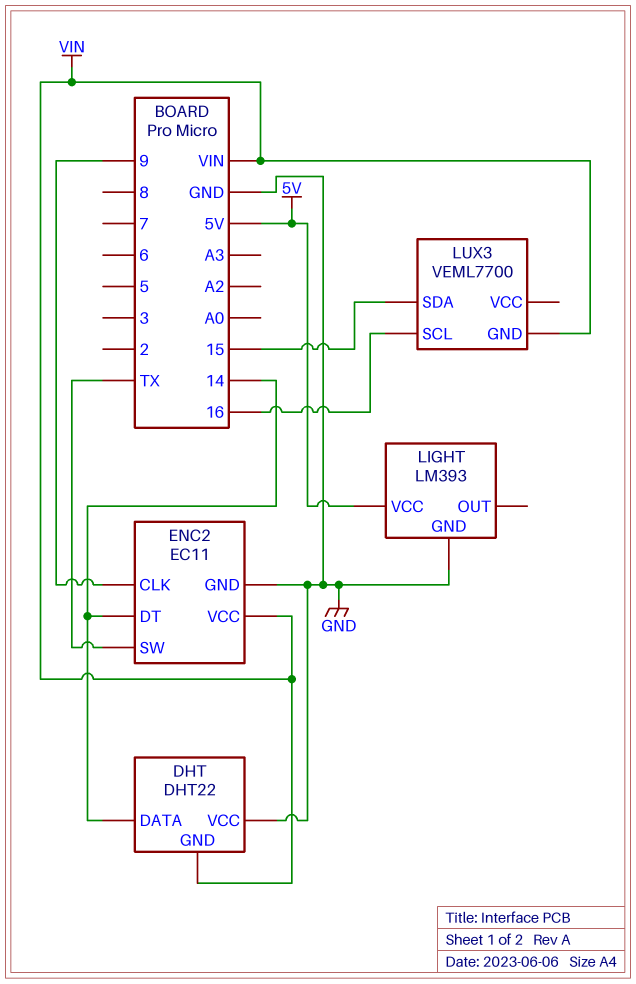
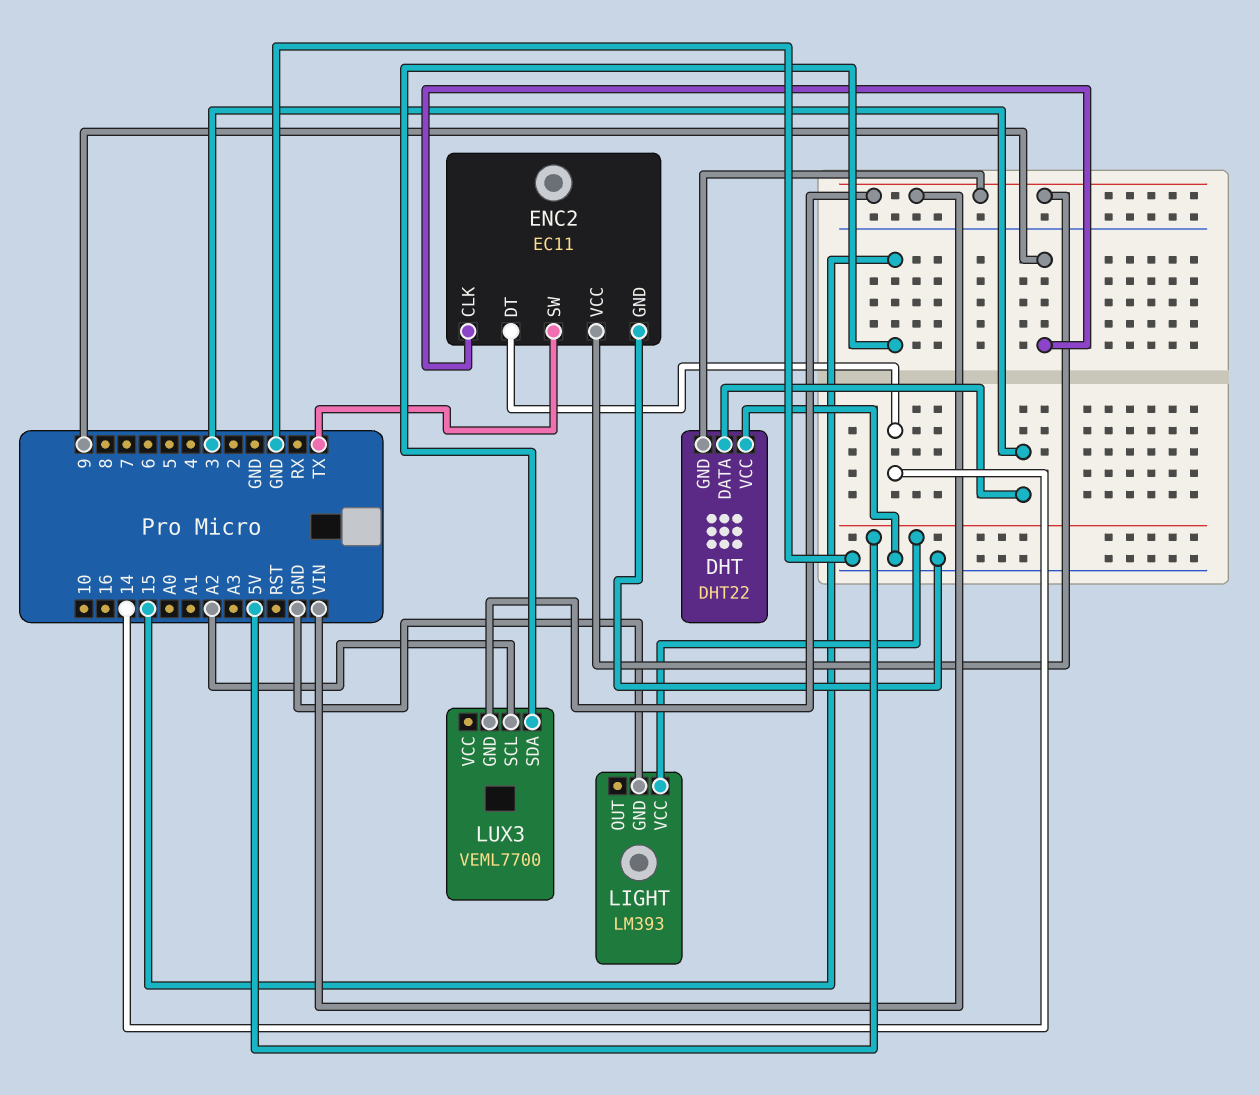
DHT pin DATA: 14 -> 3
LUX3 pin SCL: 16 -> A2

